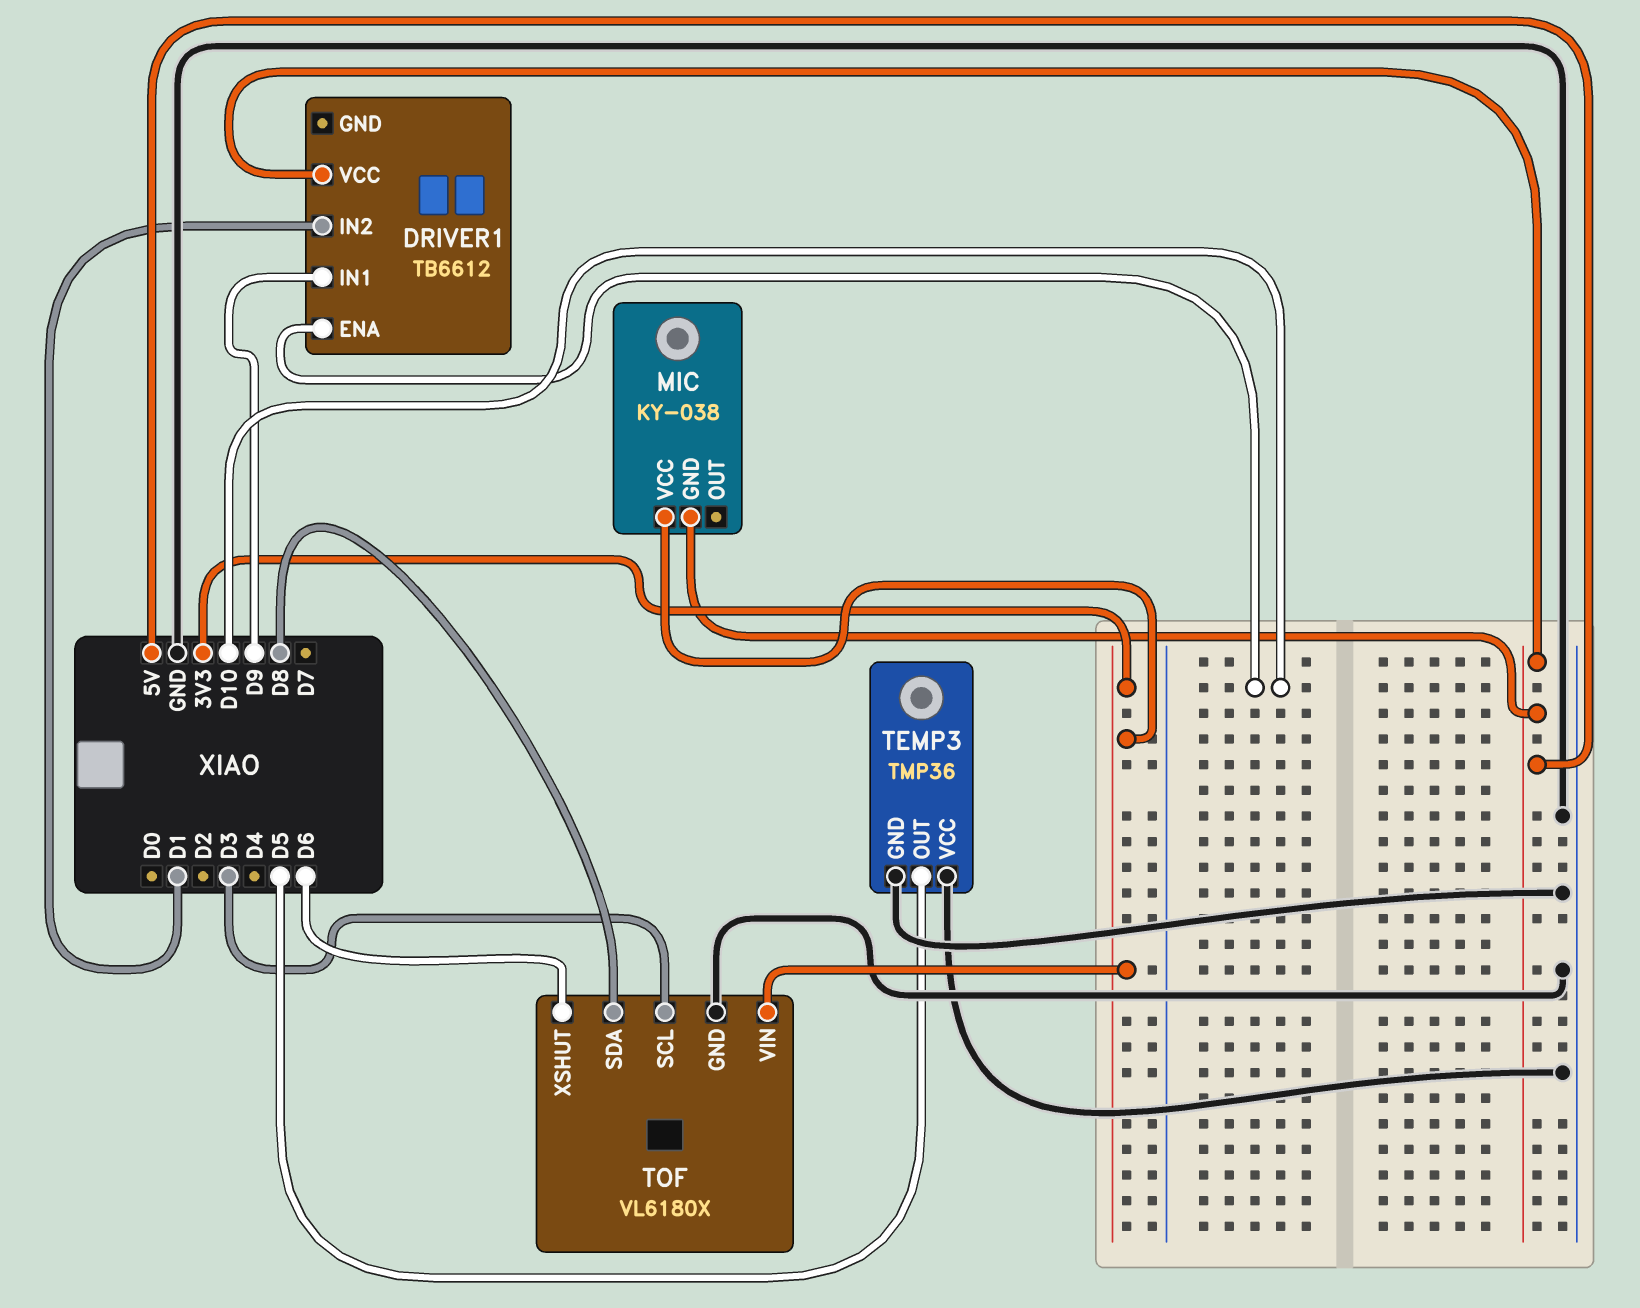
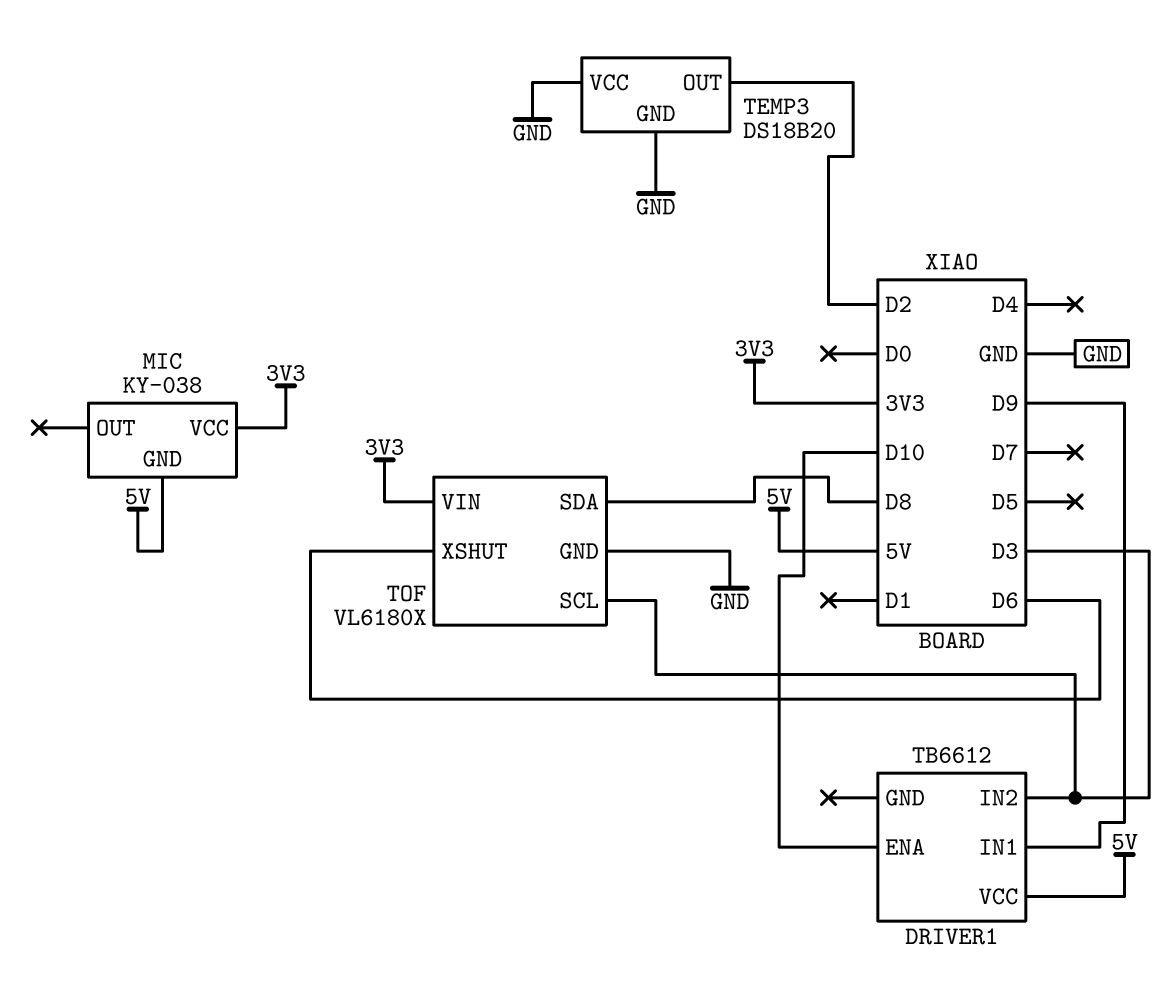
DRIVER1 pin IN2: D1 -> D3
TEMP3: TMP36 -> DS18B20
TEMP3 pin OUT: D5 -> D2

